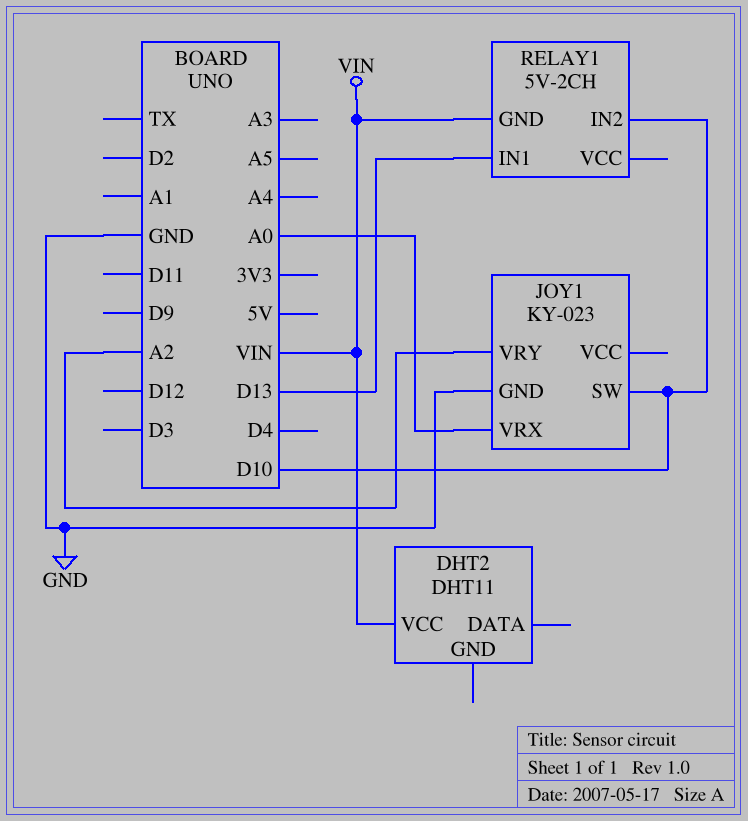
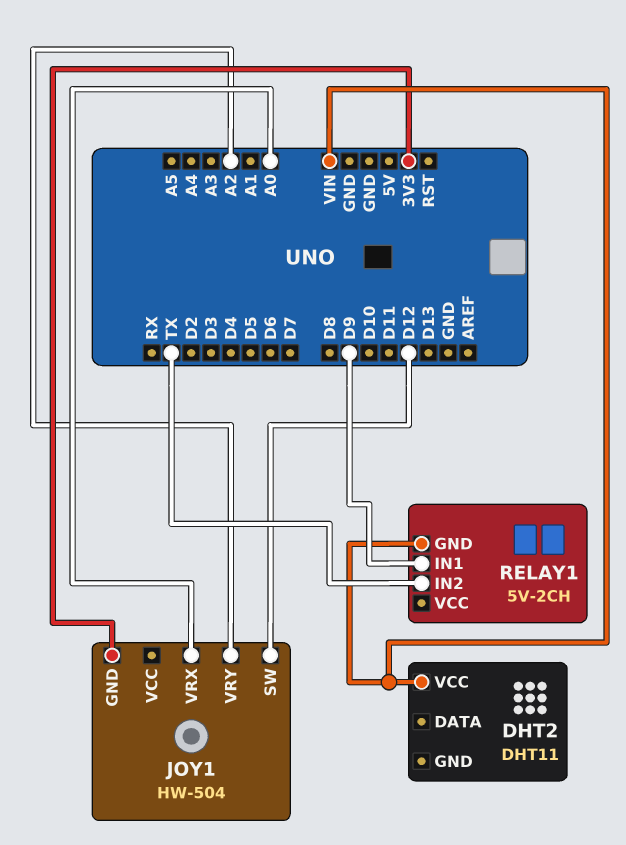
JOY1: KY-023 -> HW-504
JOY1 pin GND: GND -> 3V3
JOY1 pin SW: D10 -> D12
RELAY1 pin IN1: D13 -> D9
RELAY1 pin IN2: D10 -> TX

